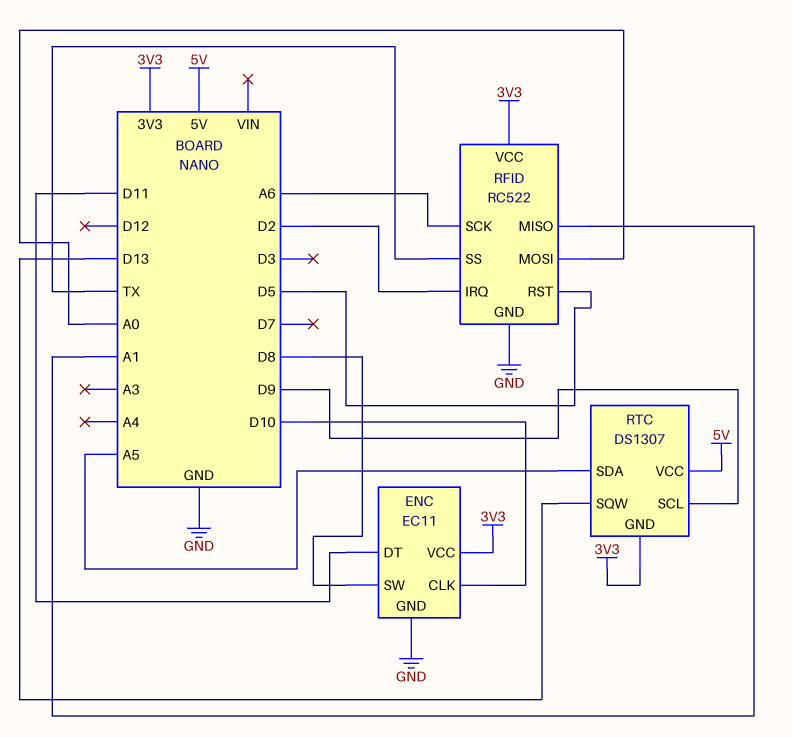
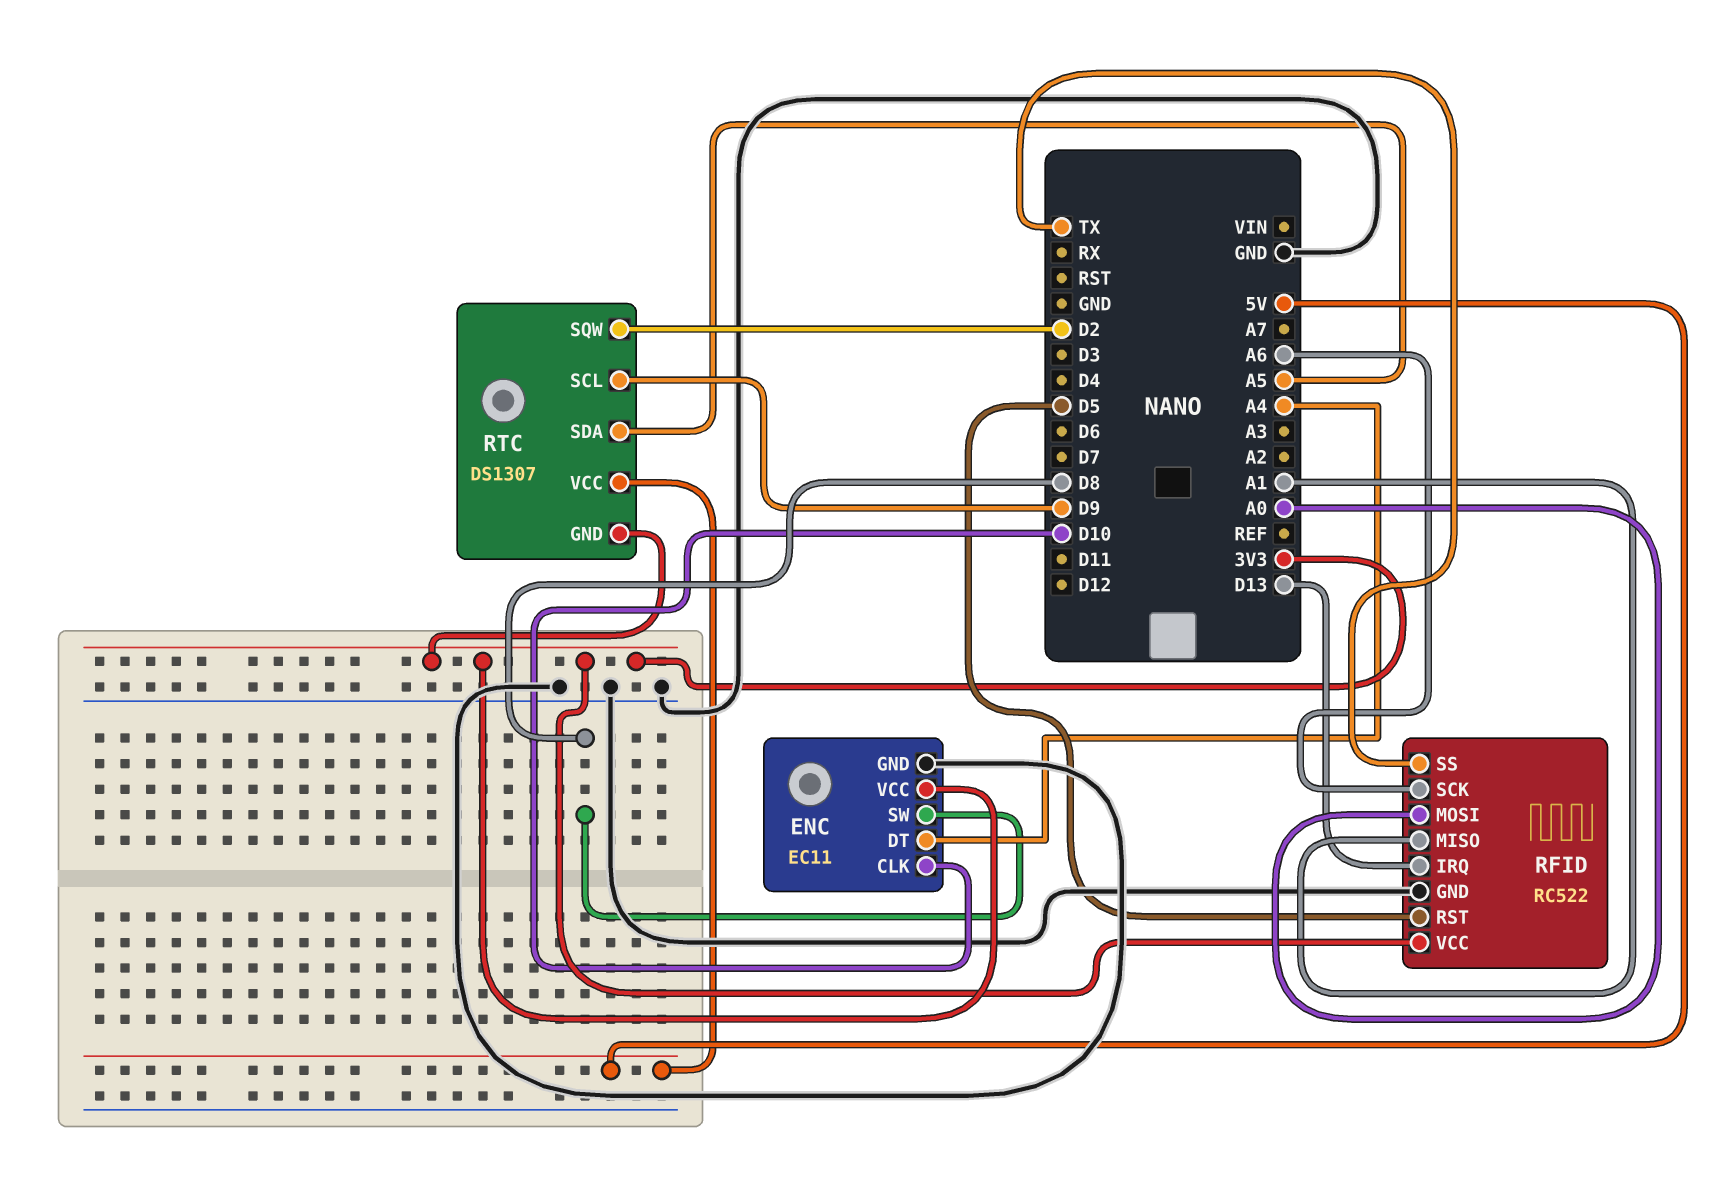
ENC pin DT: D11 -> A4
RFID pin IRQ: D2 -> D13
RTC pin SQW: D13 -> D2

